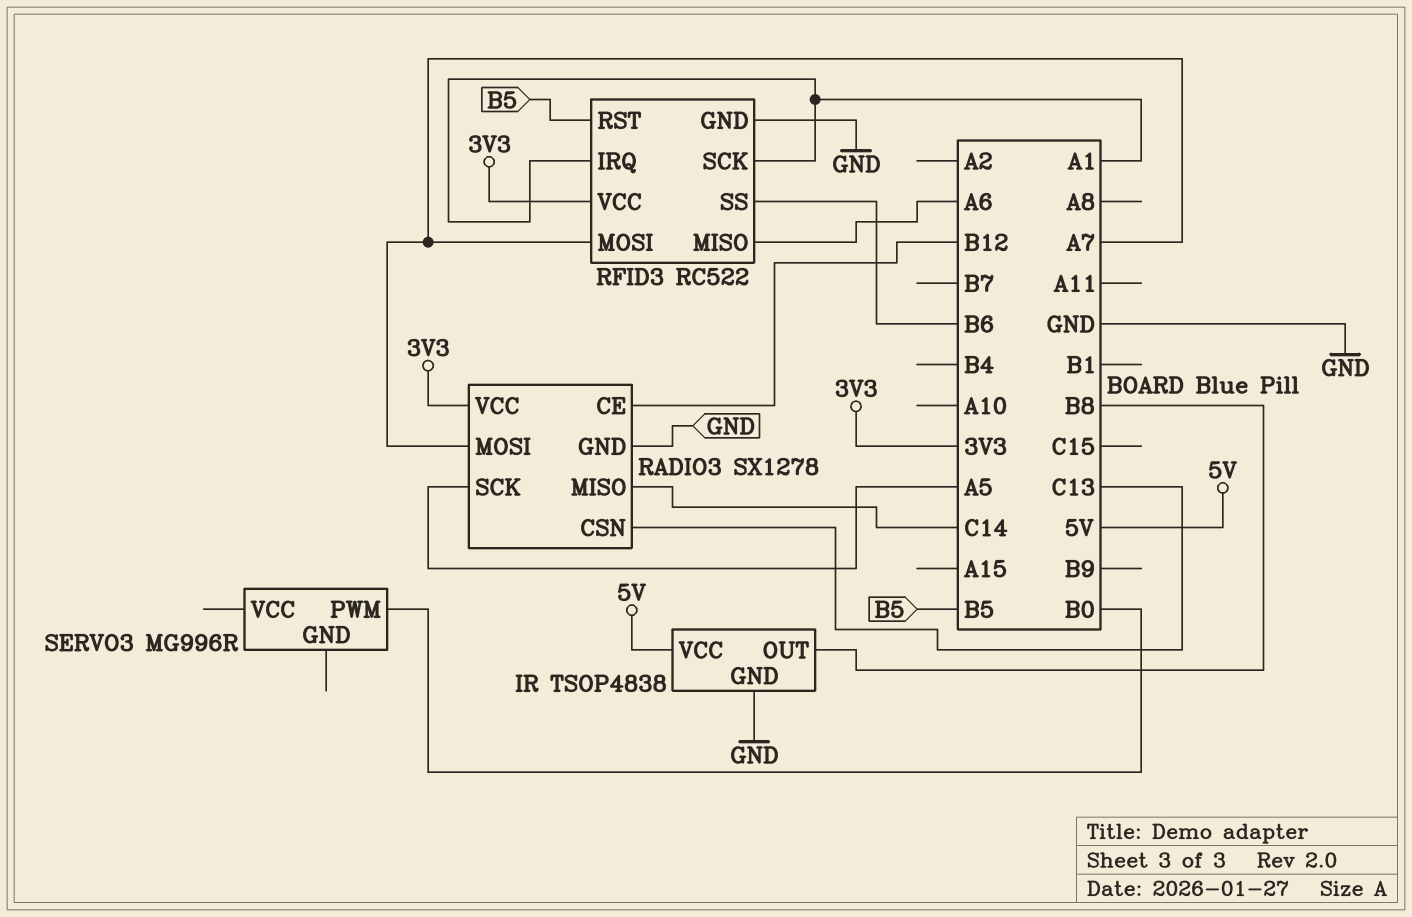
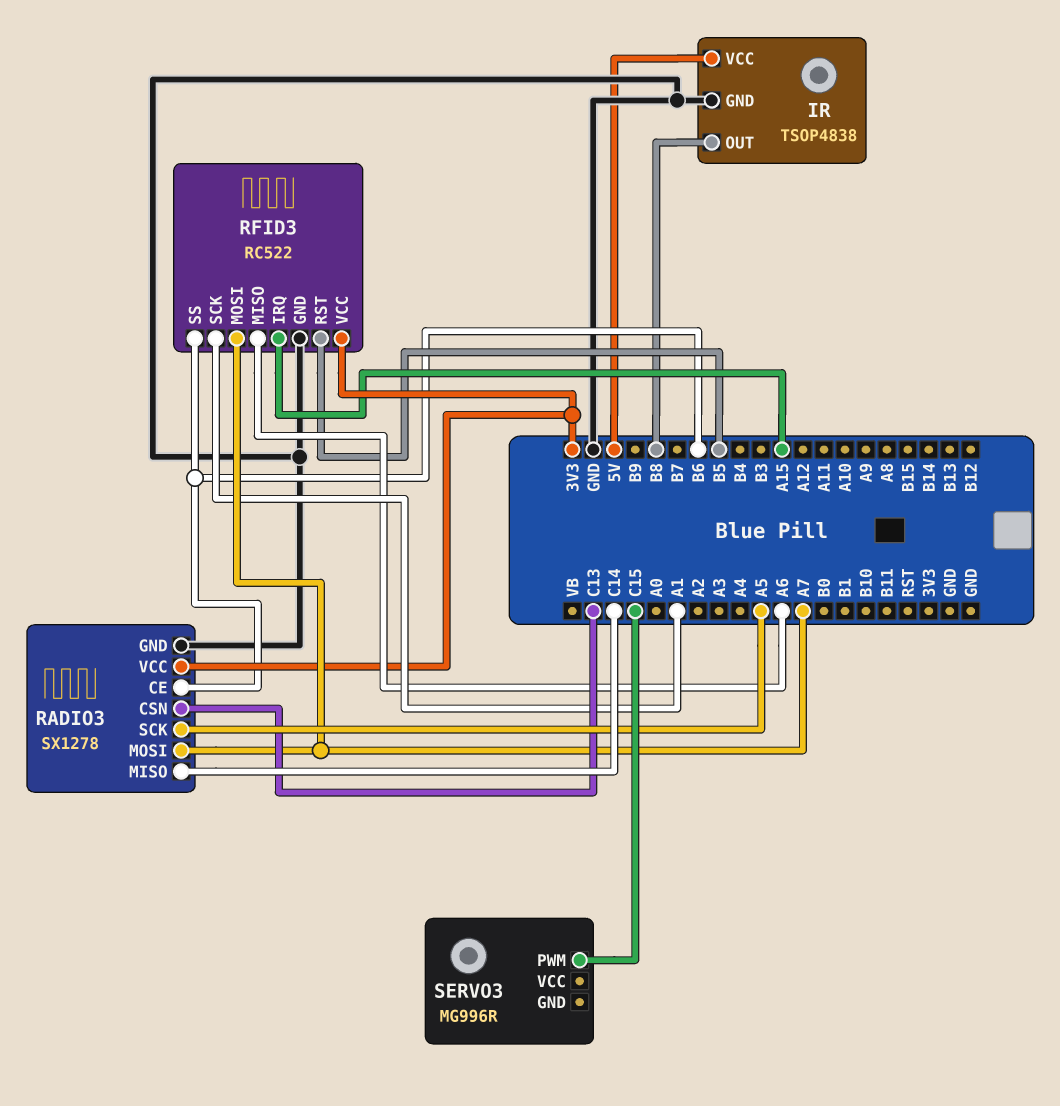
RADIO3 pin CE: B12 -> B6
RFID3 pin IRQ: A1 -> A15
SERVO3 pin PWM: B0 -> C15

